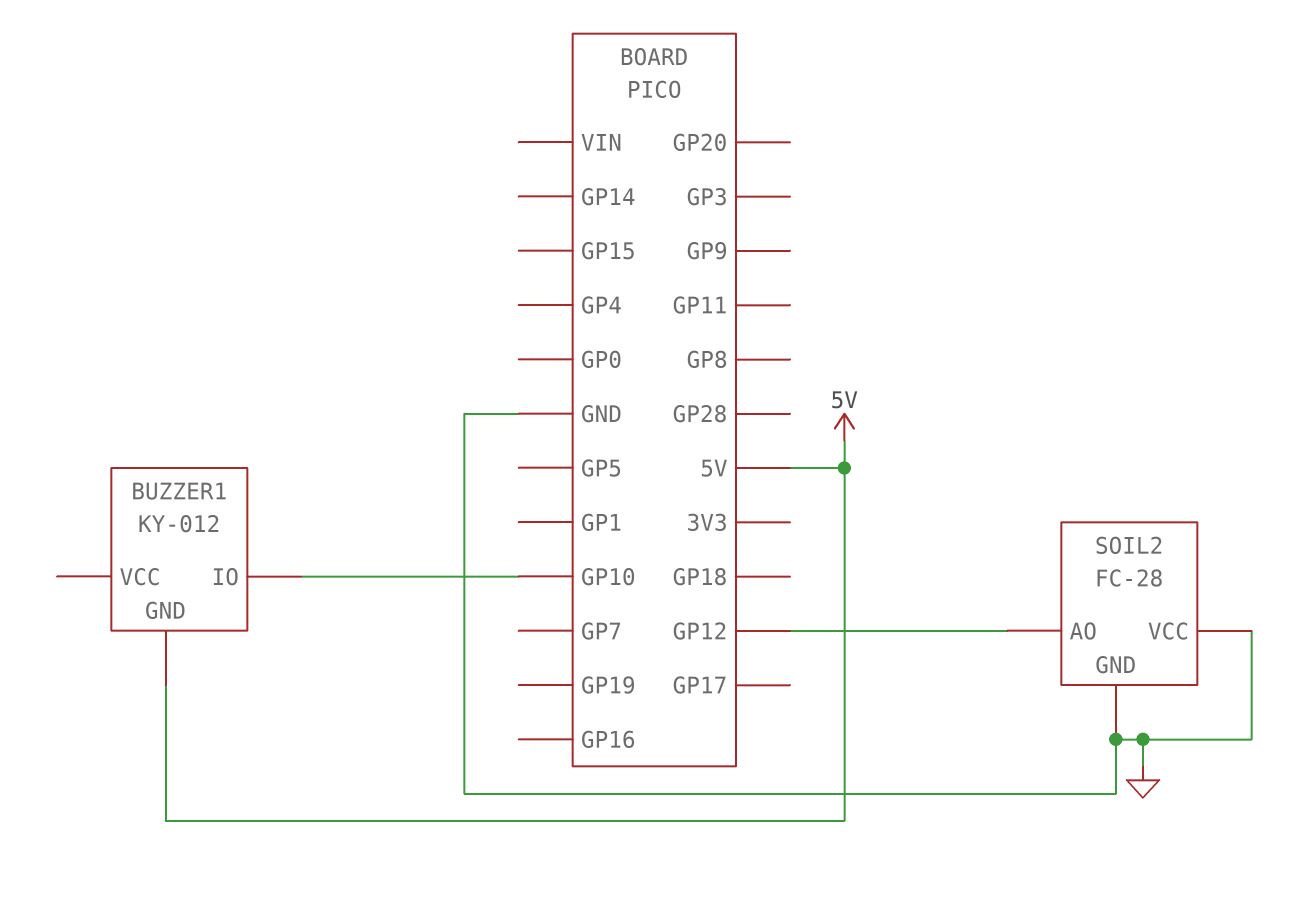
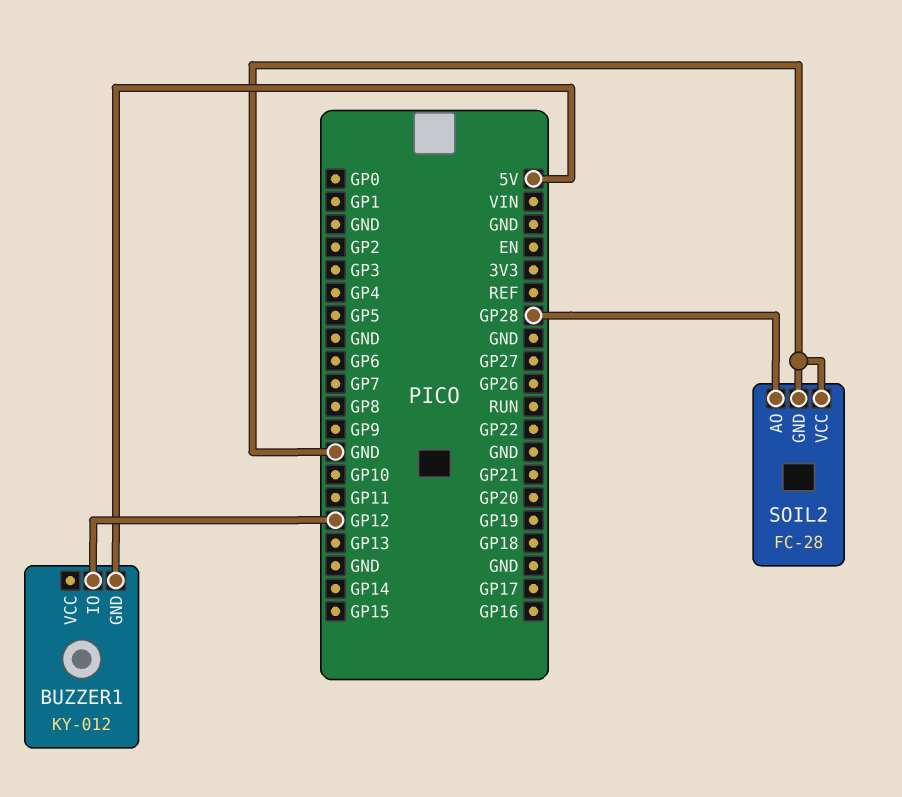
BUZZER1 pin IO: GP10 -> GP12
SOIL2 pin AO: GP12 -> GP28

